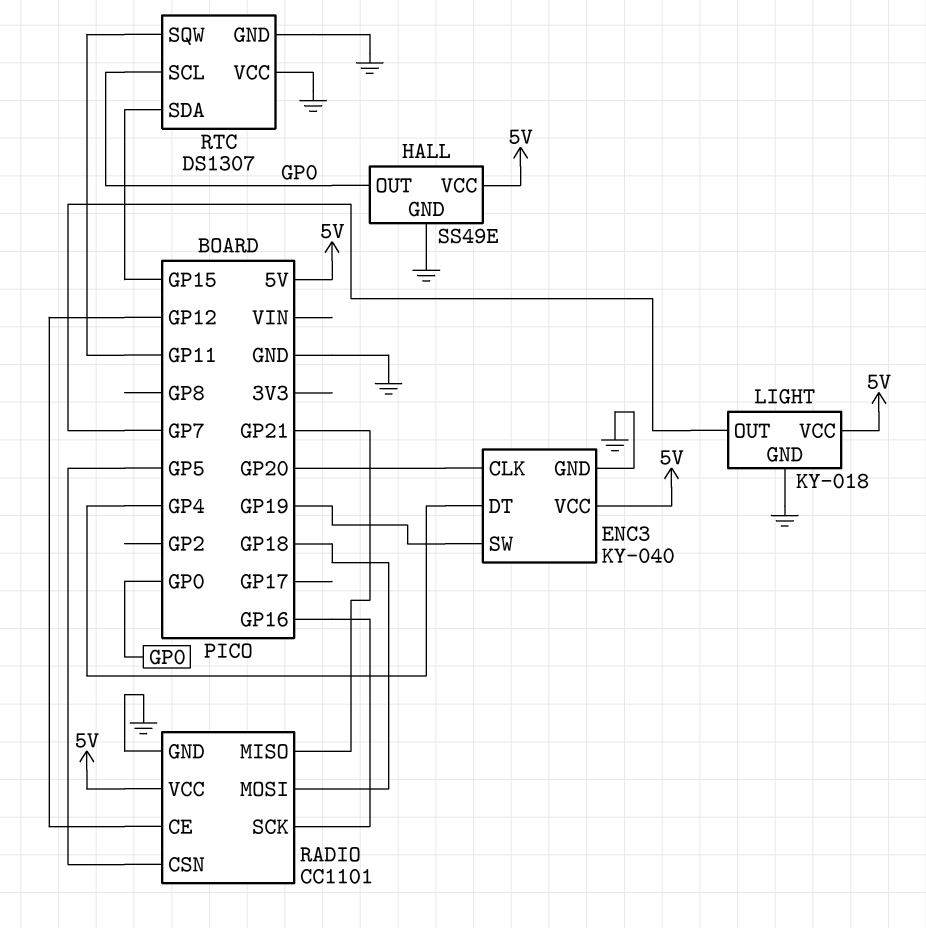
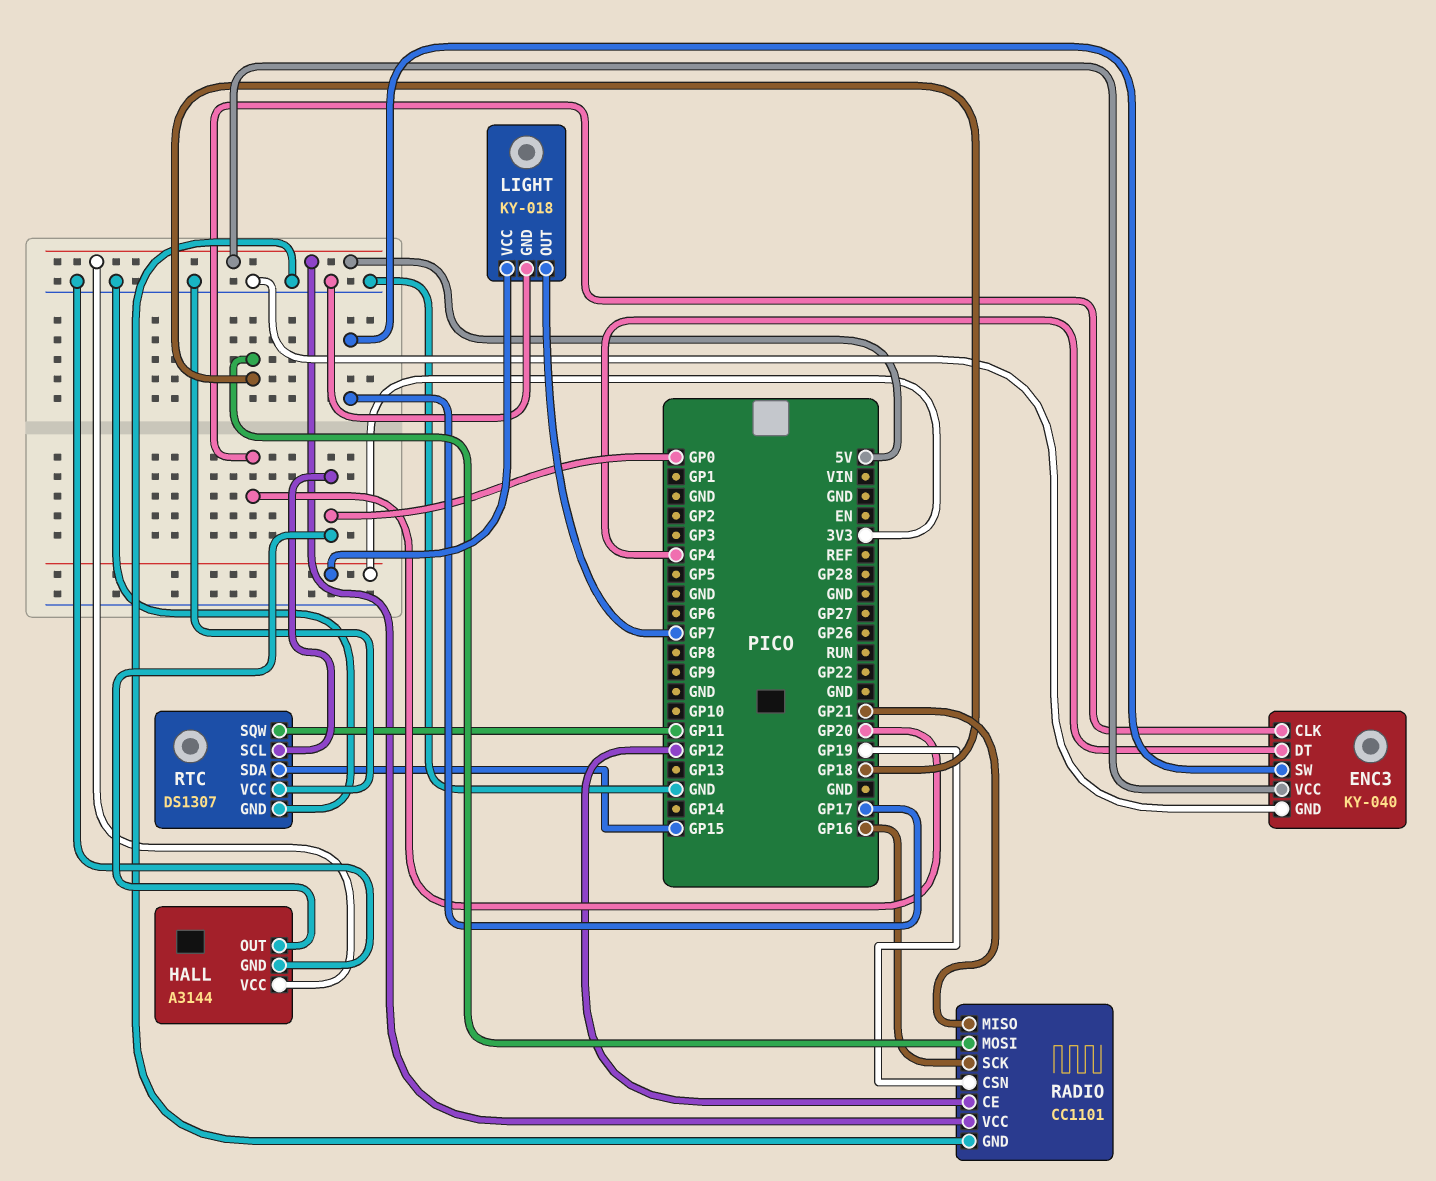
ENC3 pin SW: GP19 -> GP17
HALL: SS49E -> A3144
LIGHT pin VCC: 5V -> 3V3
RADIO pin CSN: GP5 -> GP19

